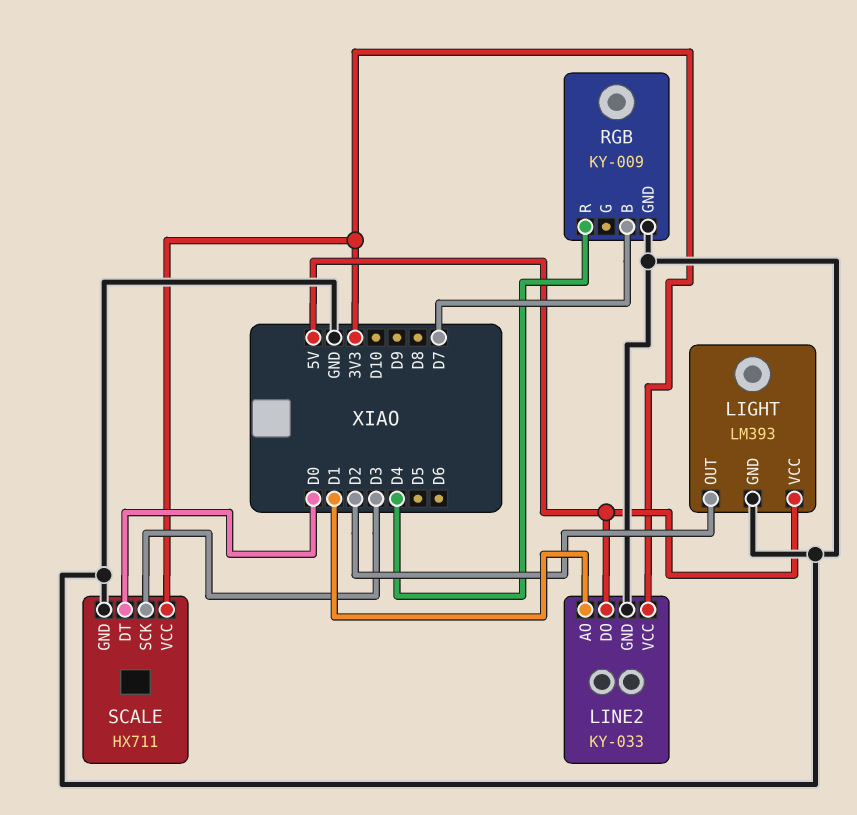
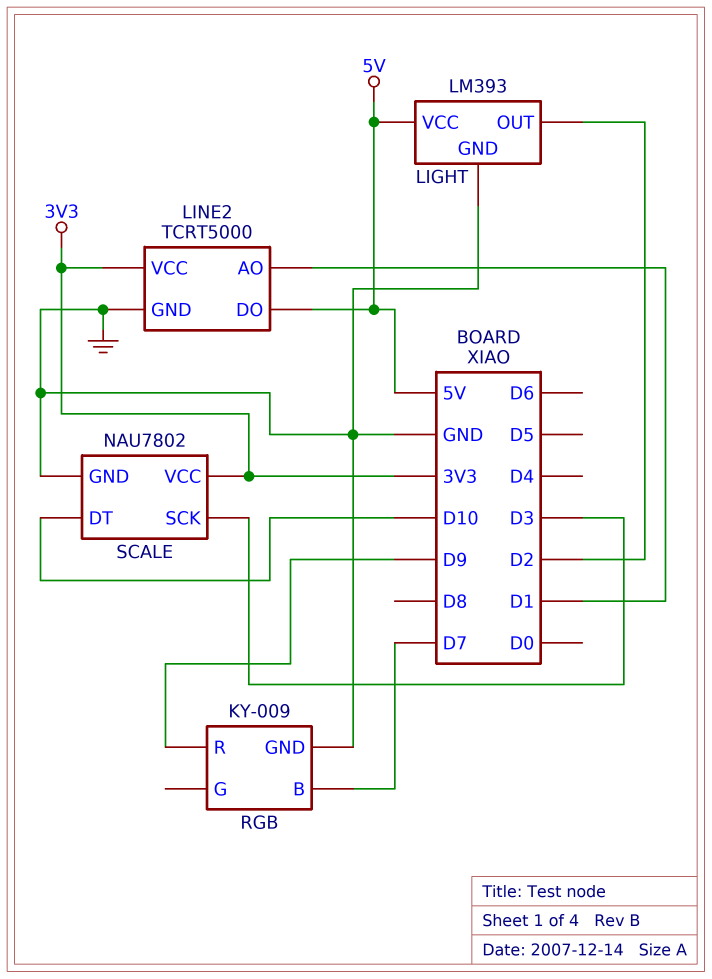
LINE2: KY-033 -> TCRT5000
RGB pin R: D4 -> D9
SCALE: HX711 -> NAU7802
SCALE pin DT: D0 -> D10

